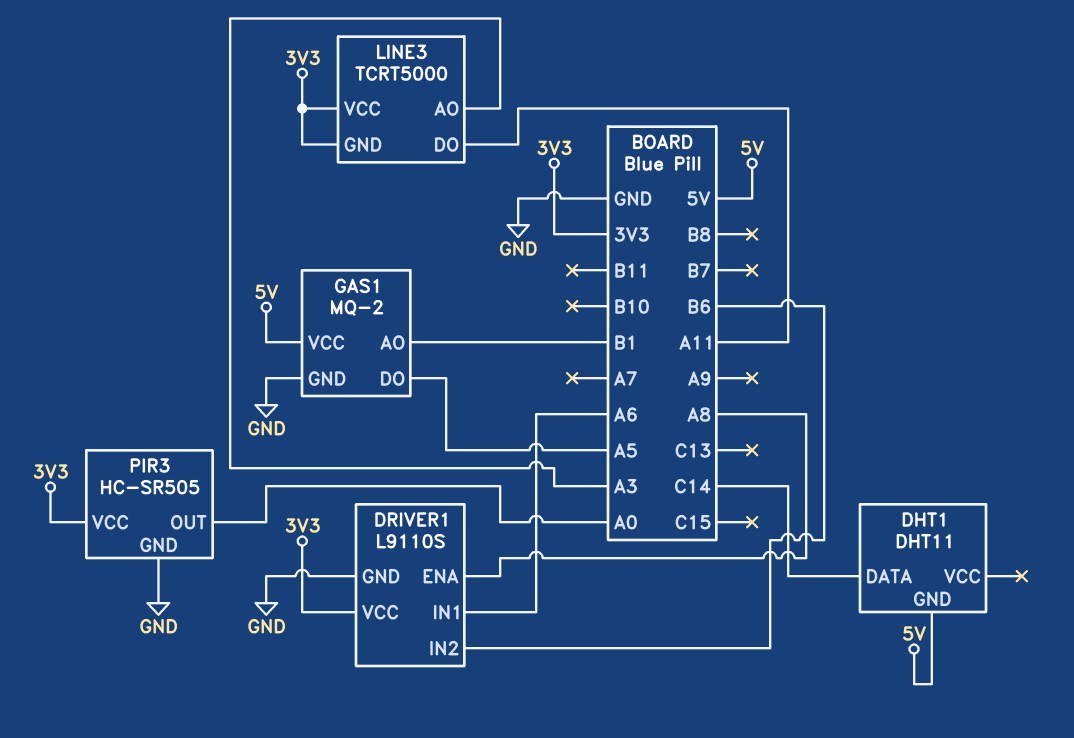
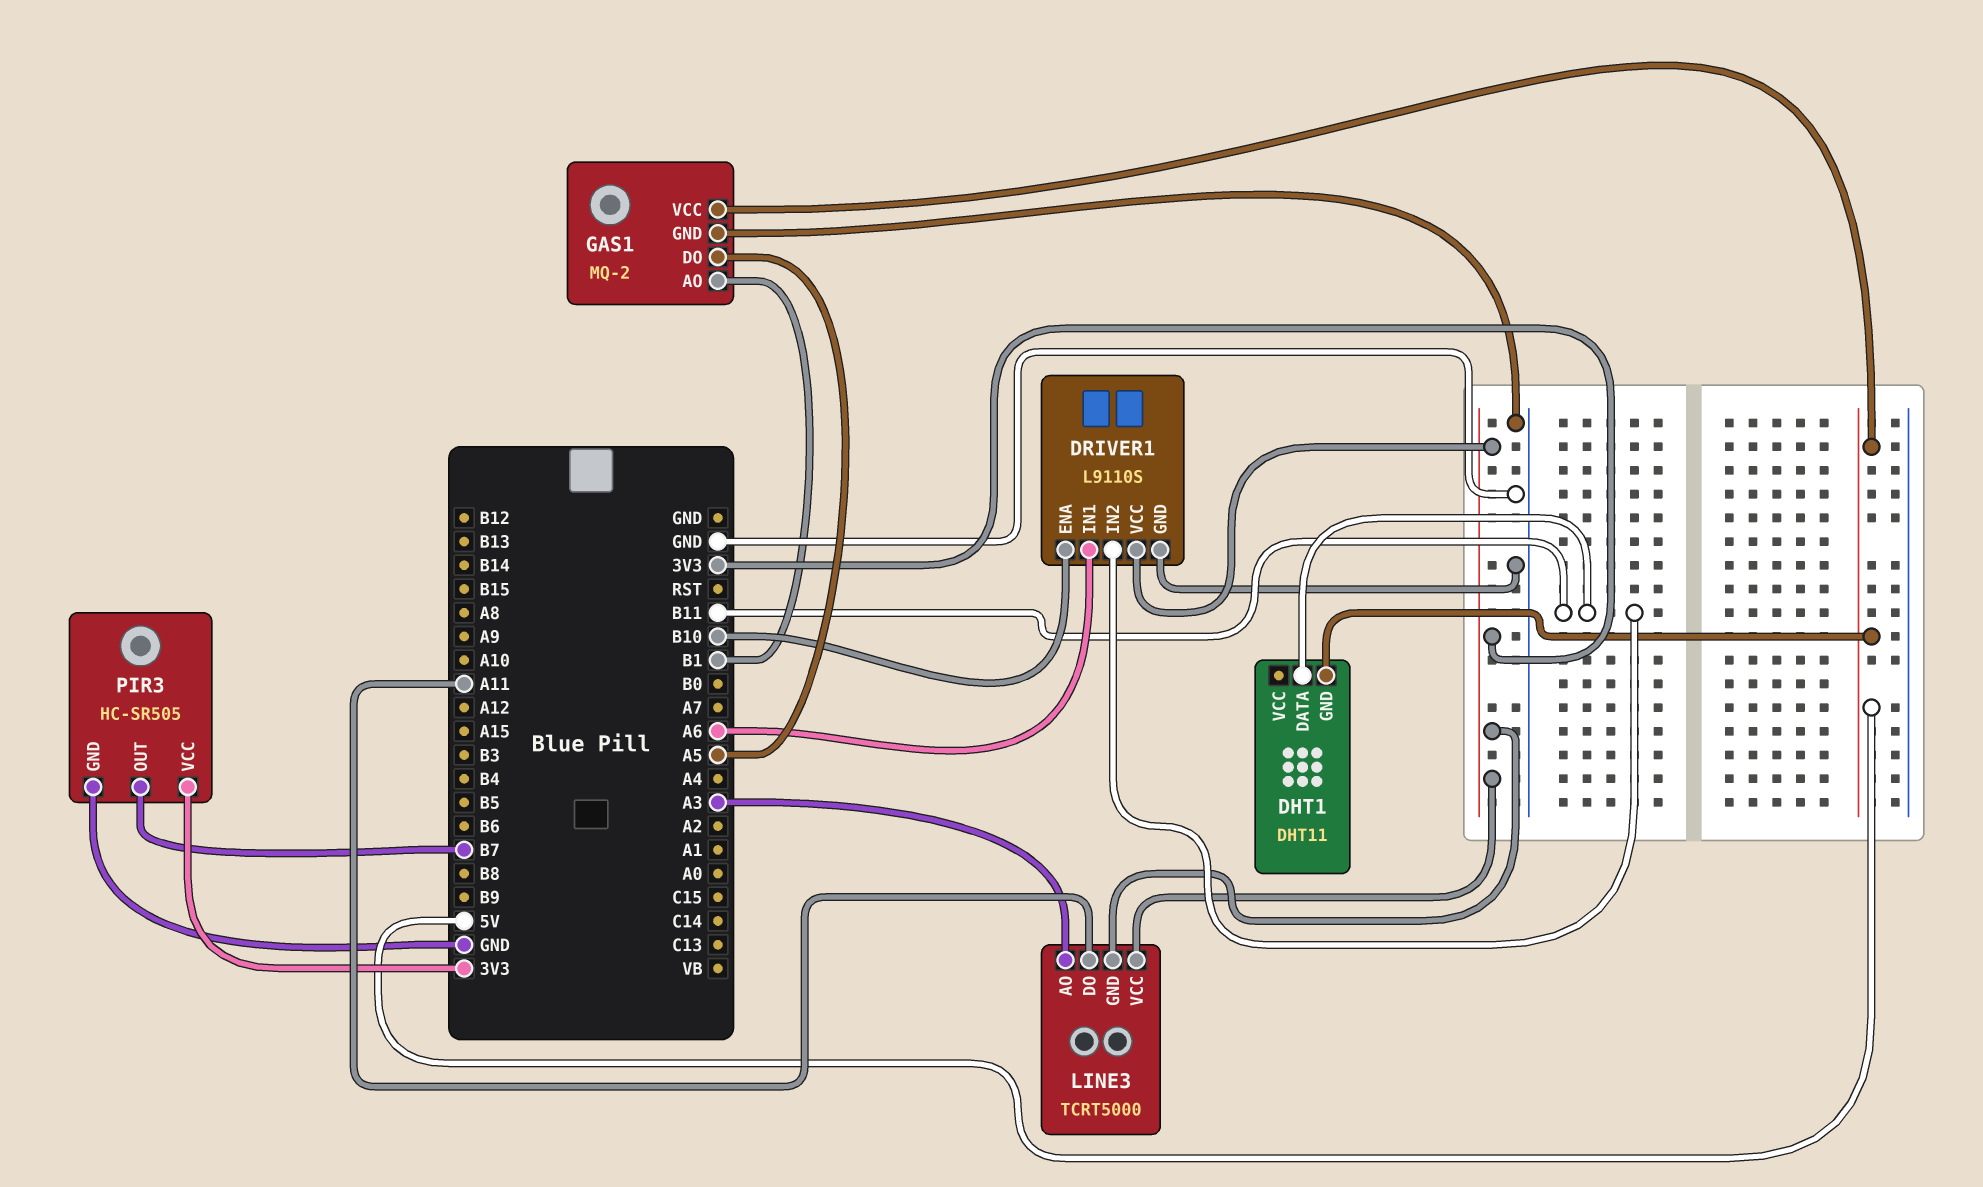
DHT1 pin DATA: C14 -> B11
DRIVER1 pin ENA: A8 -> B10
DRIVER1 pin IN2: B6 -> B11
PIR3 pin OUT: A0 -> B7

